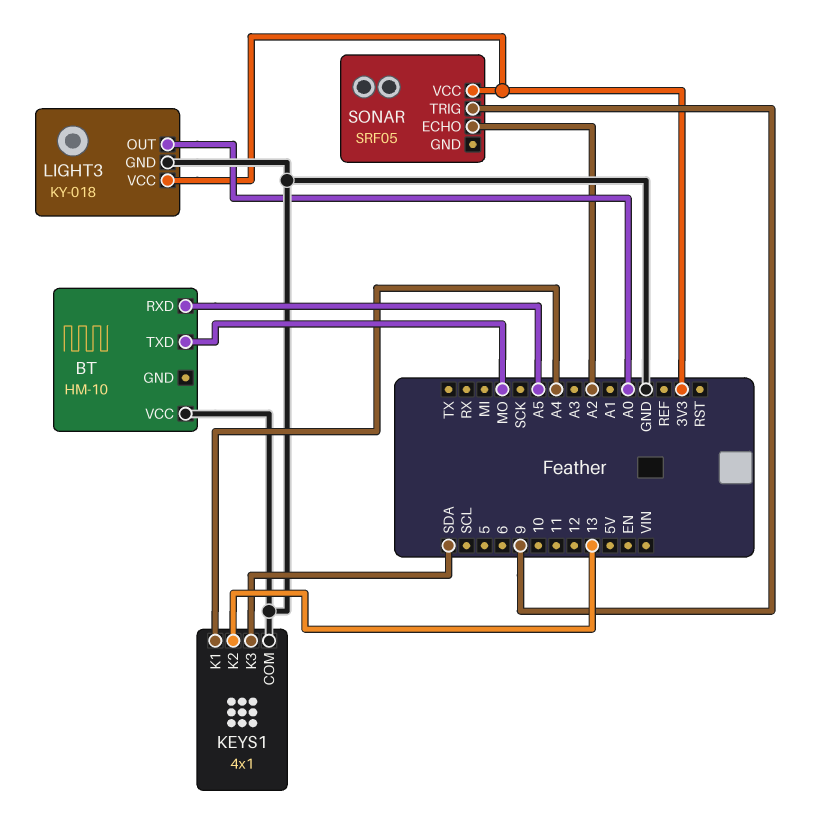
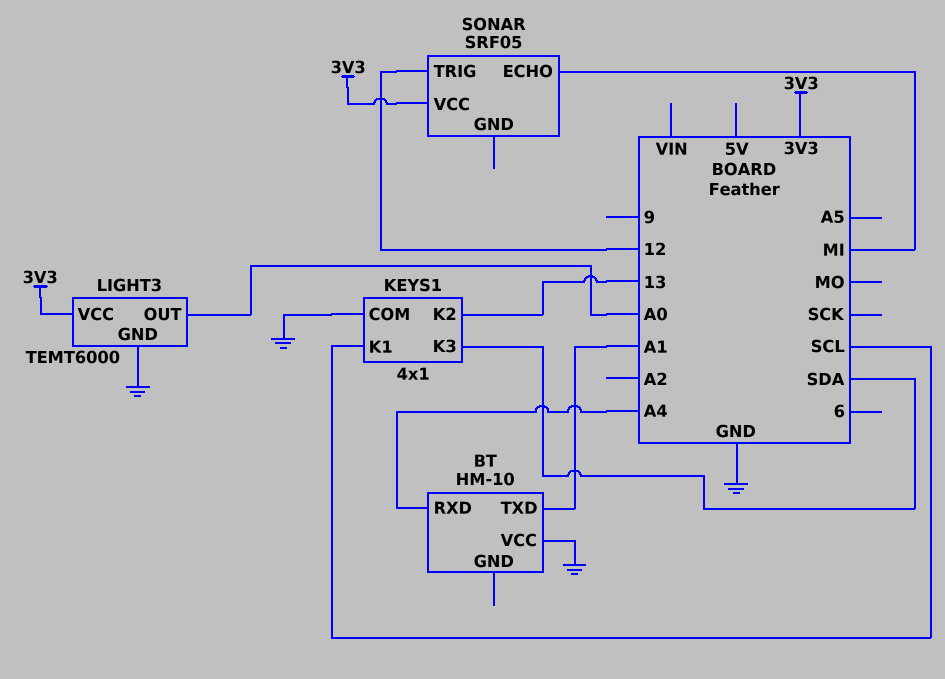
BT pin RXD: A5 -> A4
BT pin TXD: MO -> A1
KEYS1 pin K1: A4 -> SCL
LIGHT3: KY-018 -> TEMT6000
SONAR pin ECHO: A2 -> MI
SONAR pin TRIG: 9 -> 12

